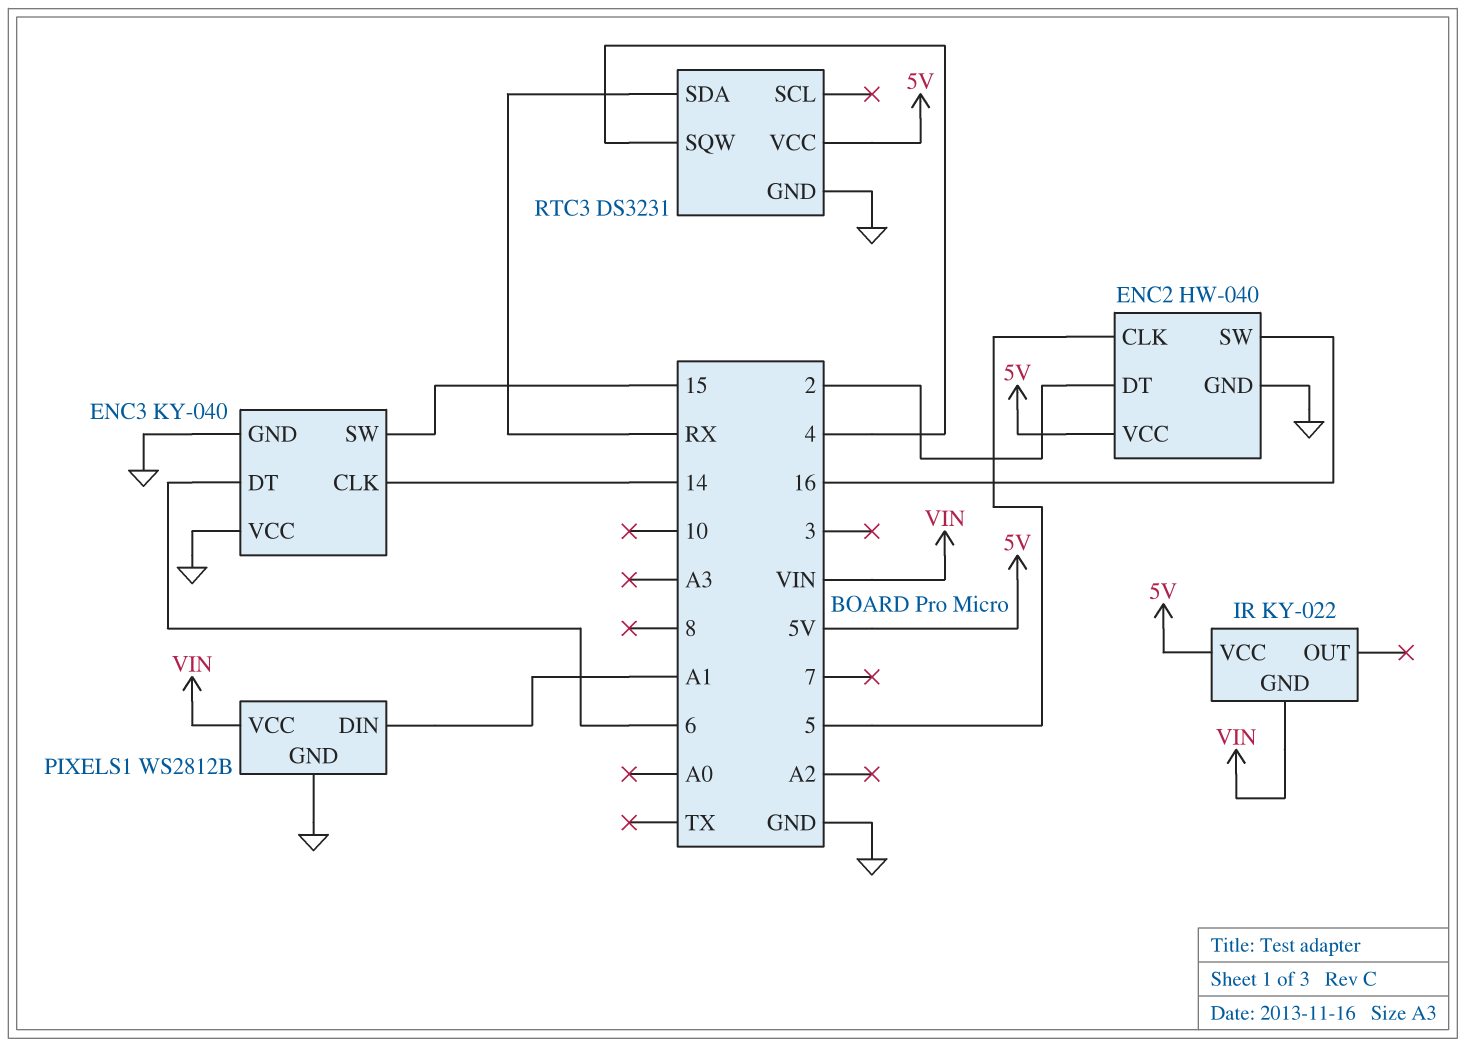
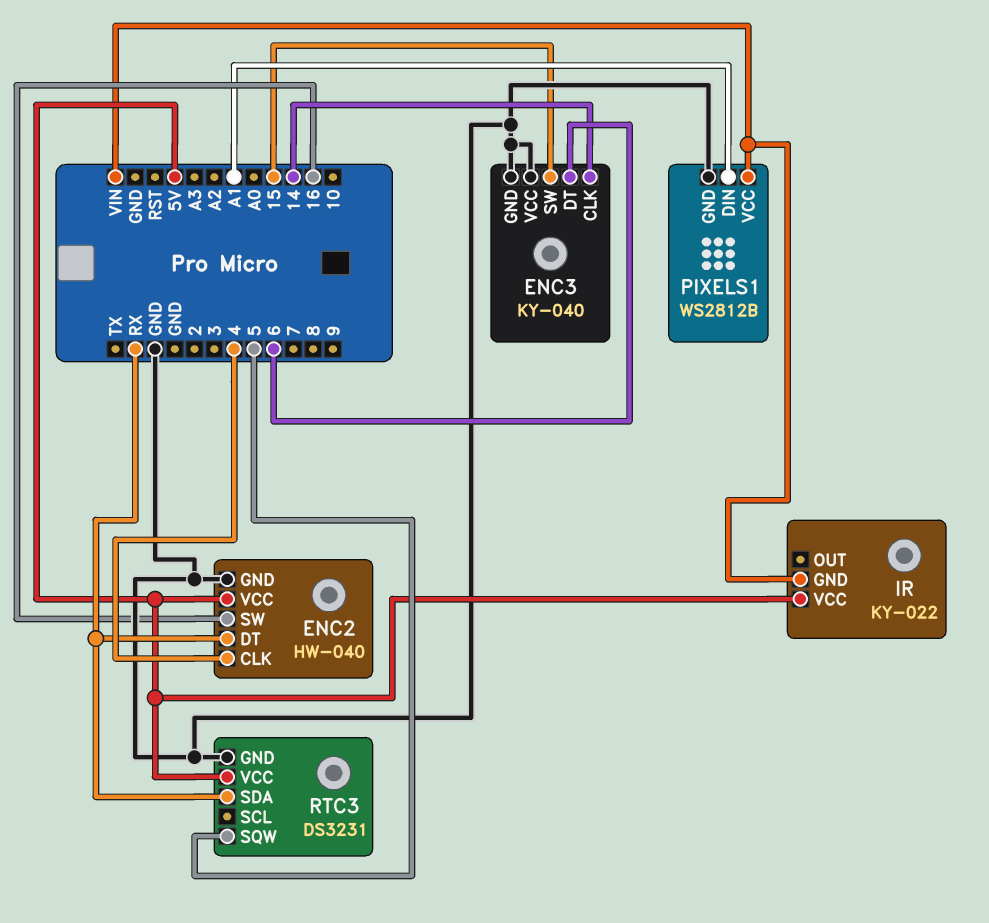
ENC2 pin CLK: 5 -> 4
ENC2 pin DT: 2 -> RX
RTC3 pin SQW: 4 -> 5

